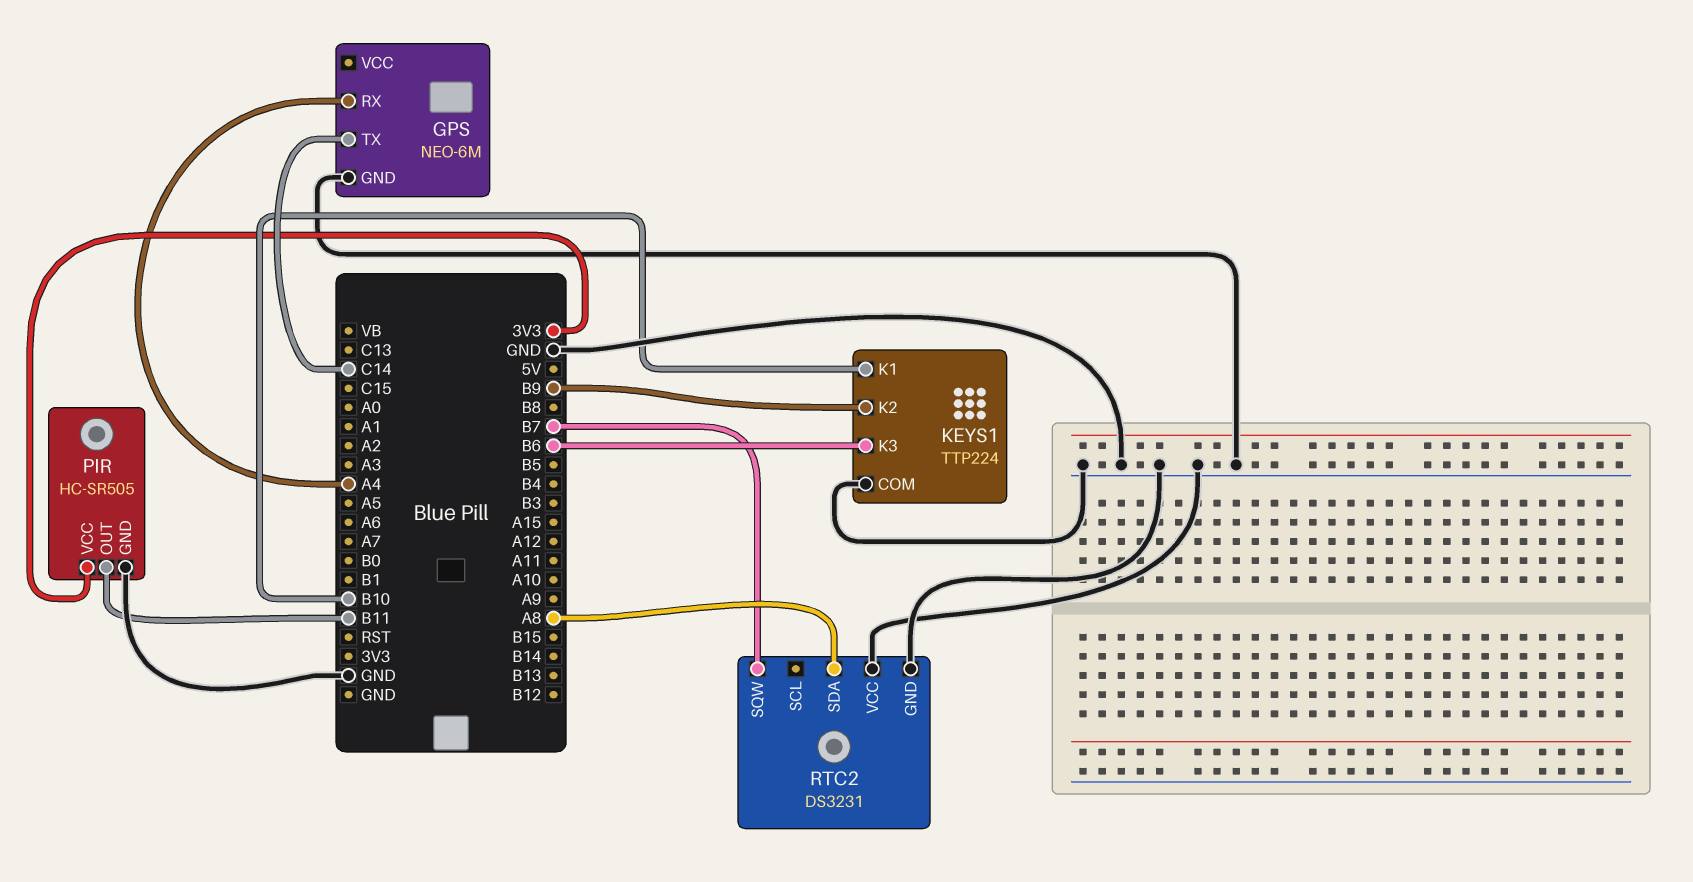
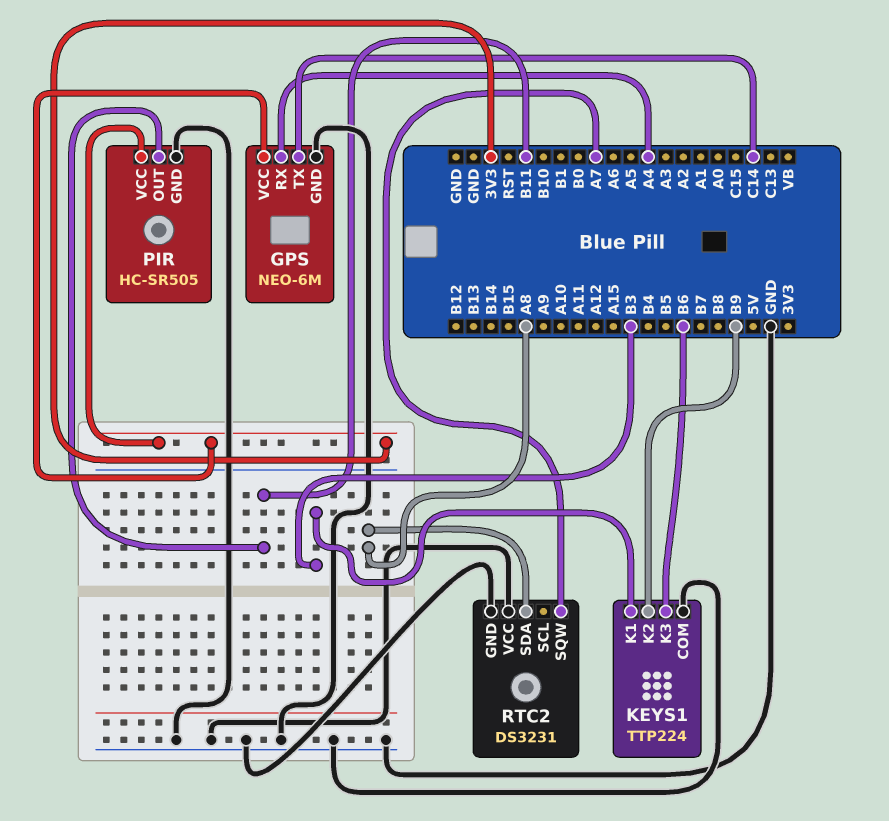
GPS pin VCC: none -> 3V3
KEYS1 pin K1: B10 -> B3
RTC2 pin SQW: B7 -> A7

